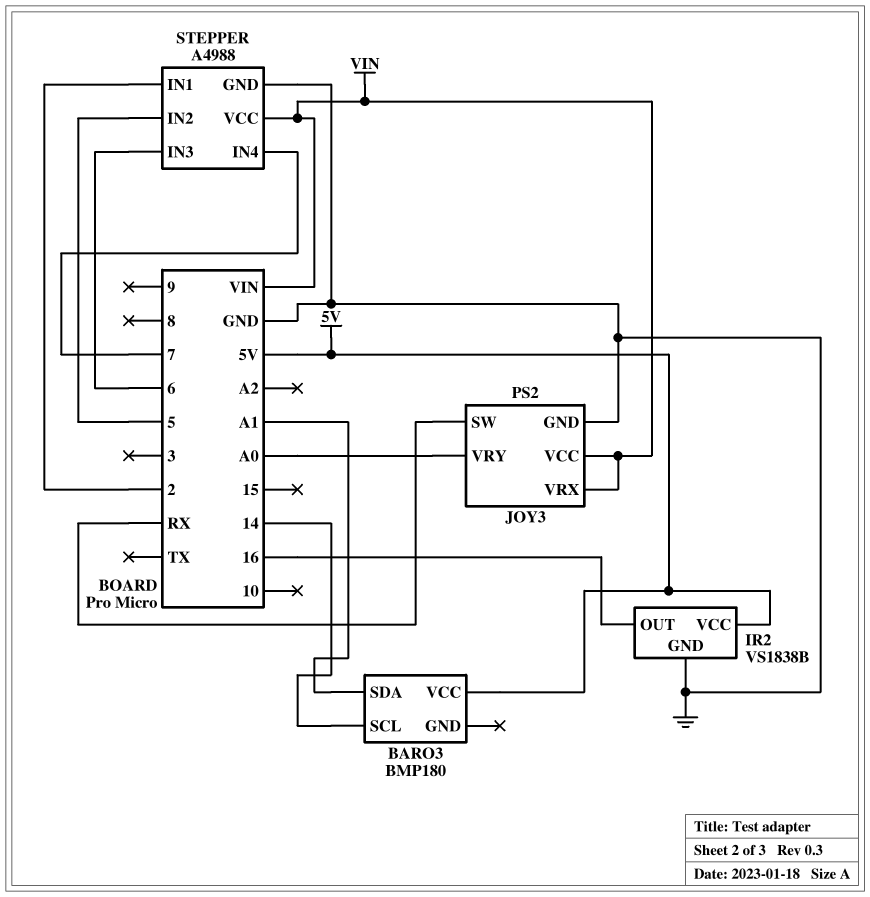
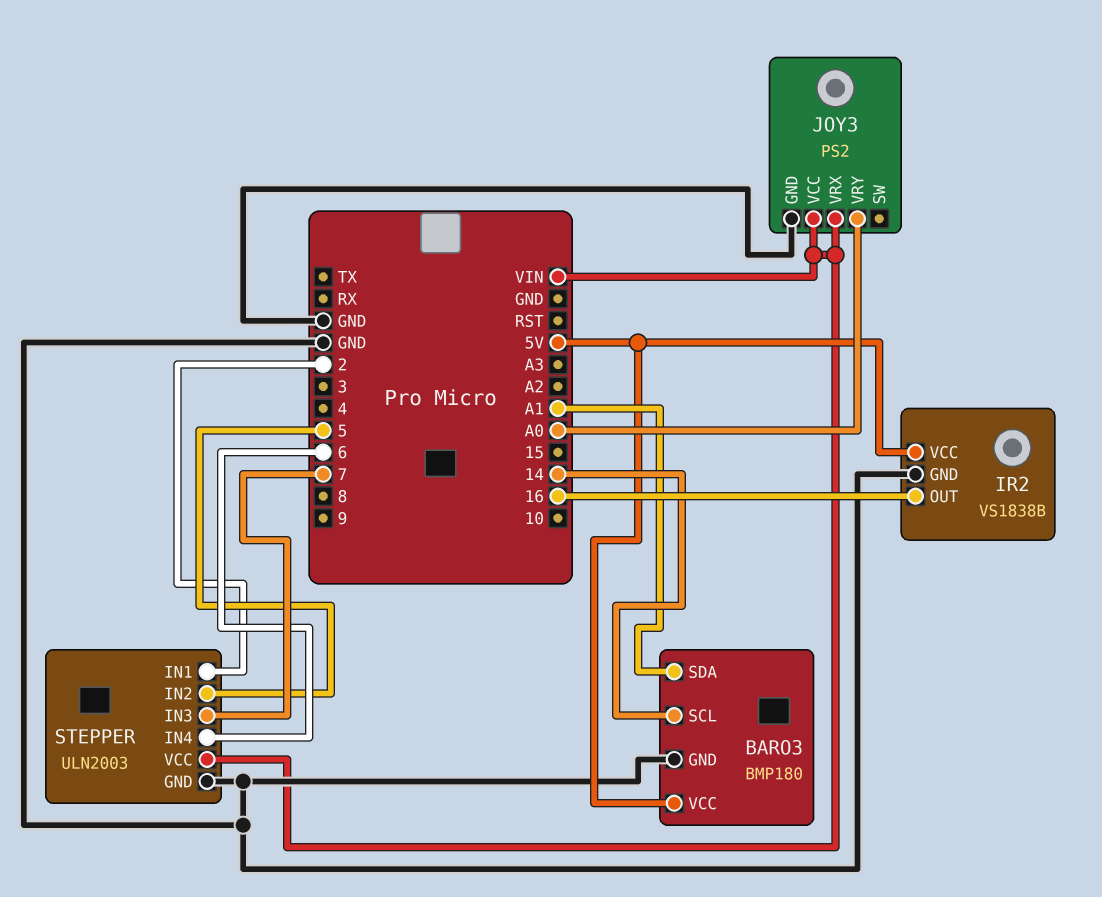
BARO3 pin GND: none -> GND
JOY3 pin SW: RX -> none
STEPPER: A4988 -> ULN2003
STEPPER pin IN3: 6 -> 7
STEPPER pin IN4: 7 -> 6

